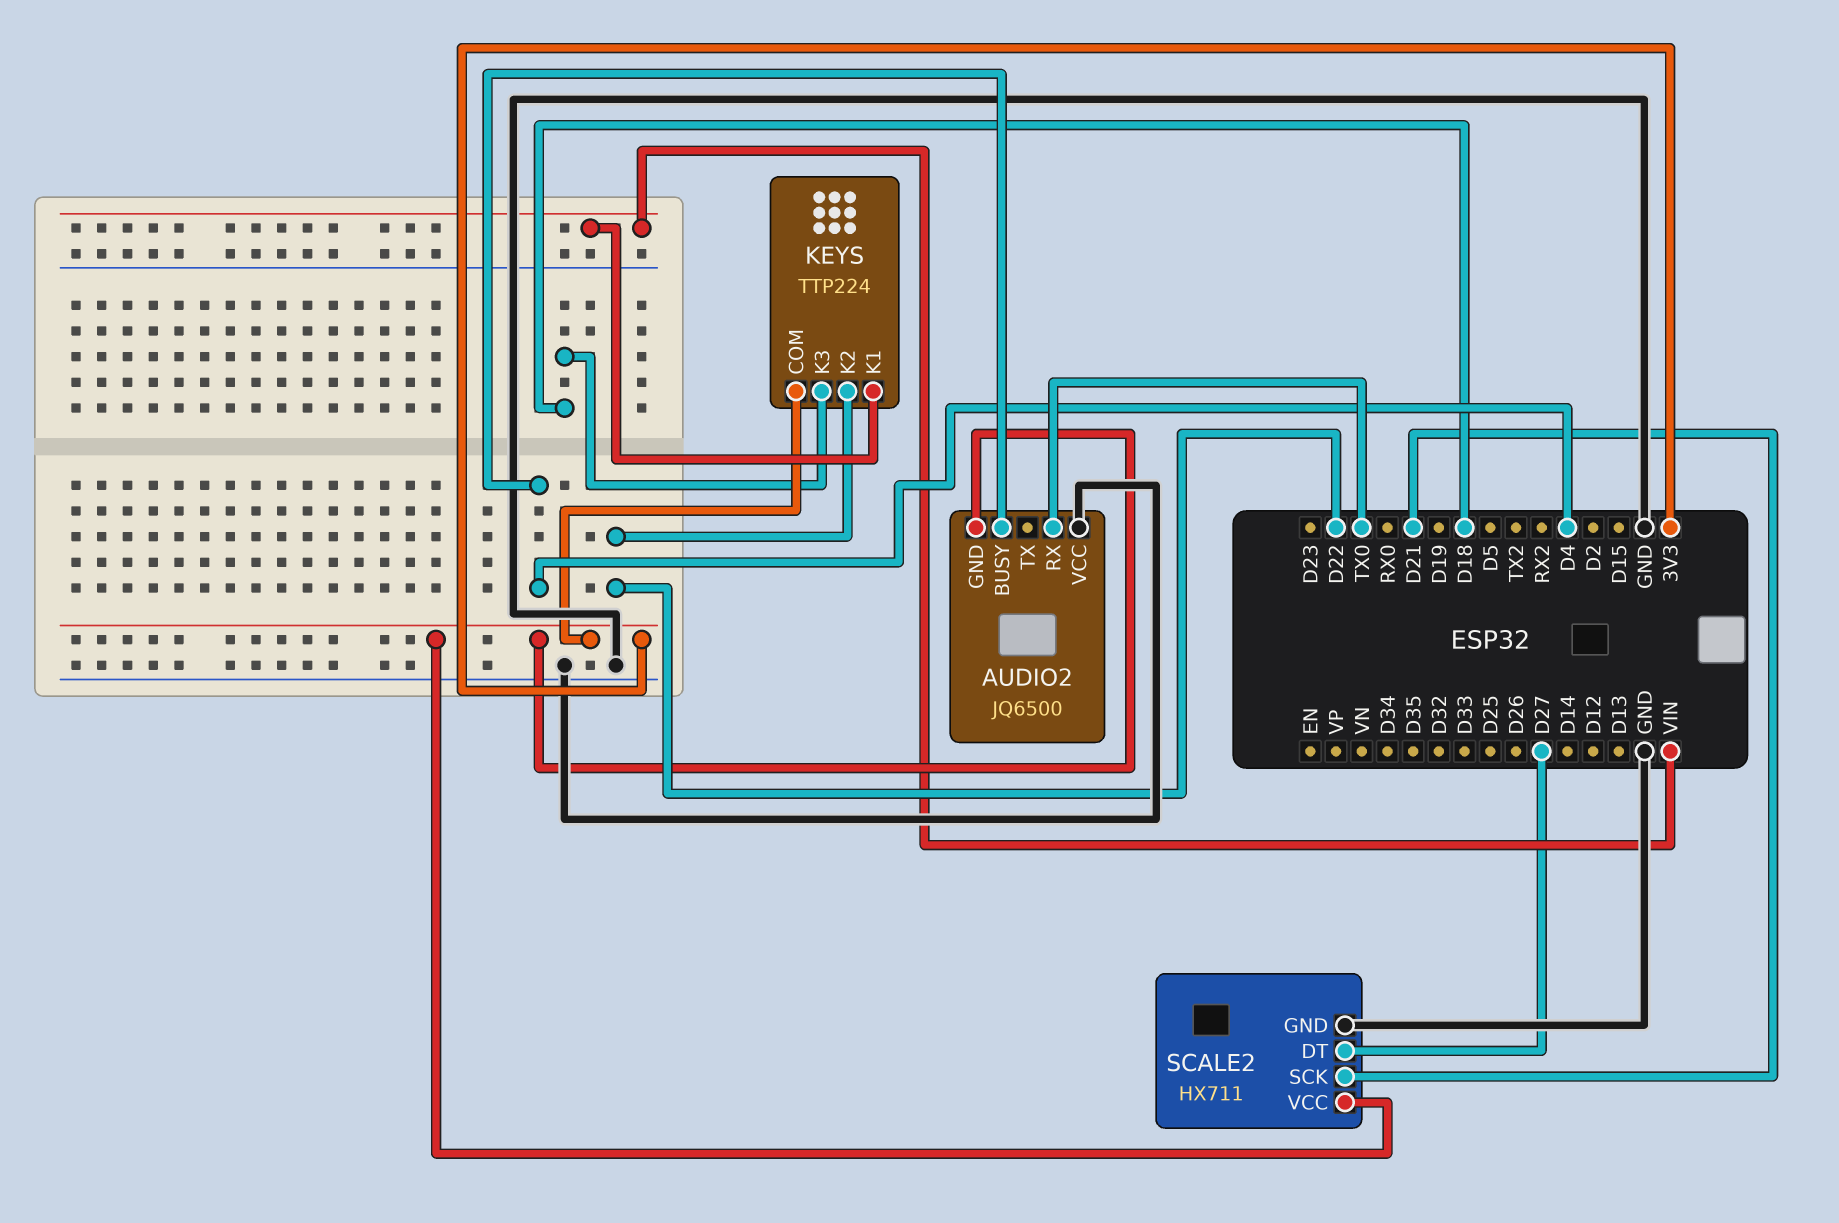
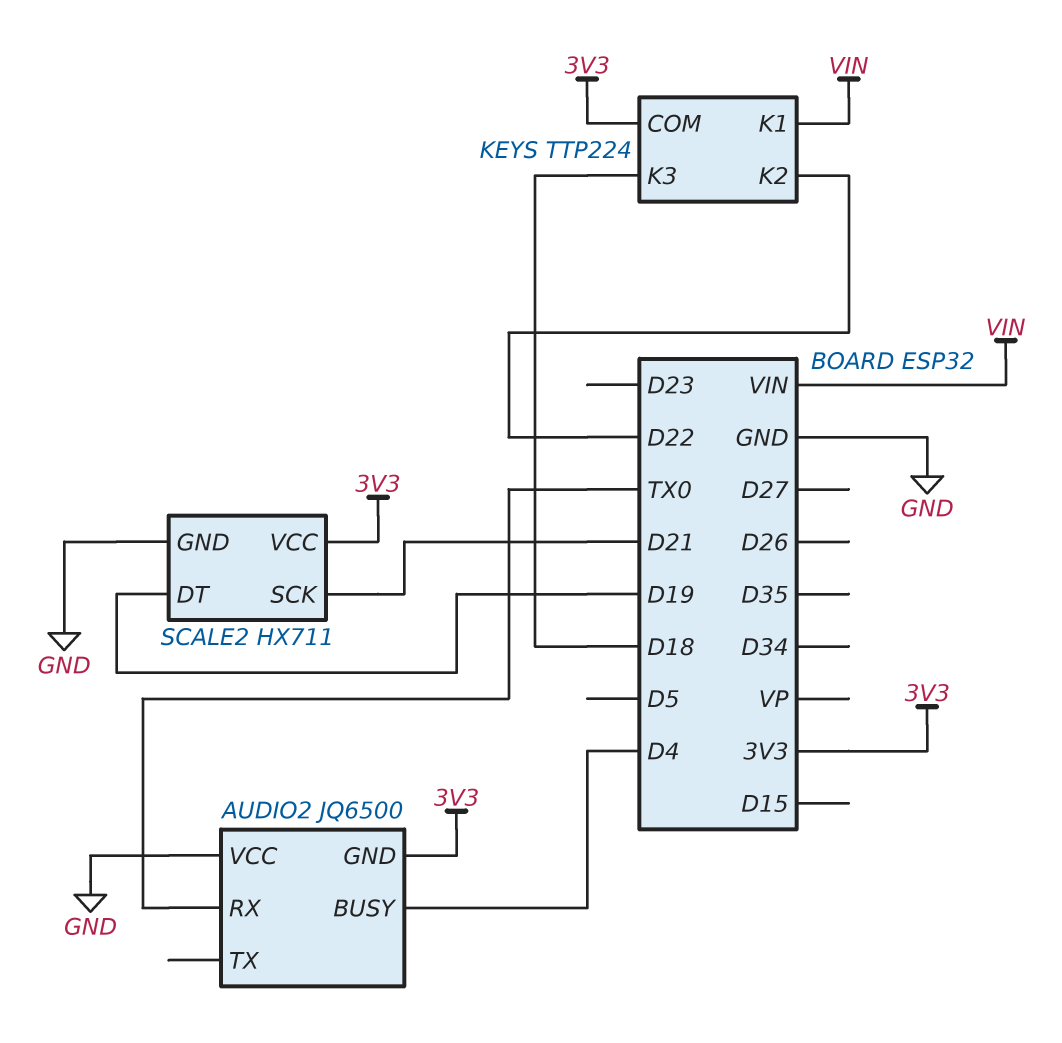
SCALE2 pin DT: D27 -> D19

